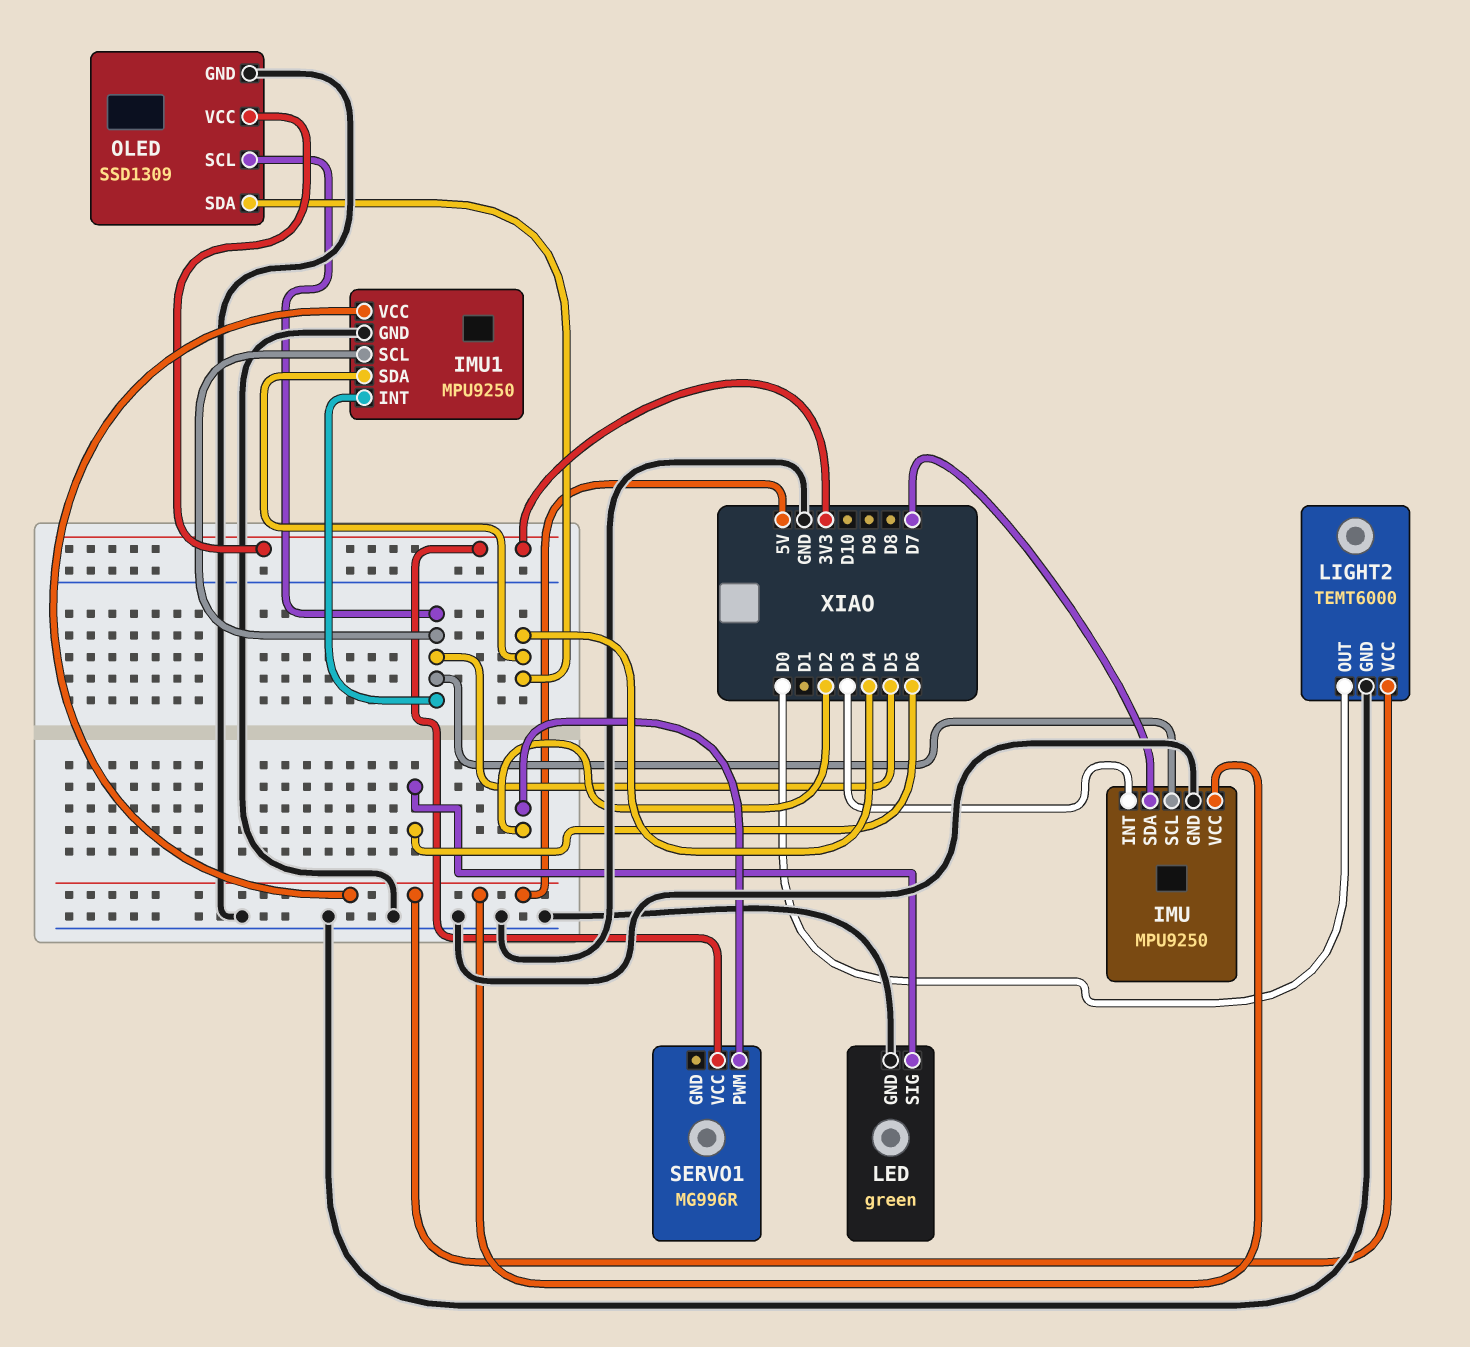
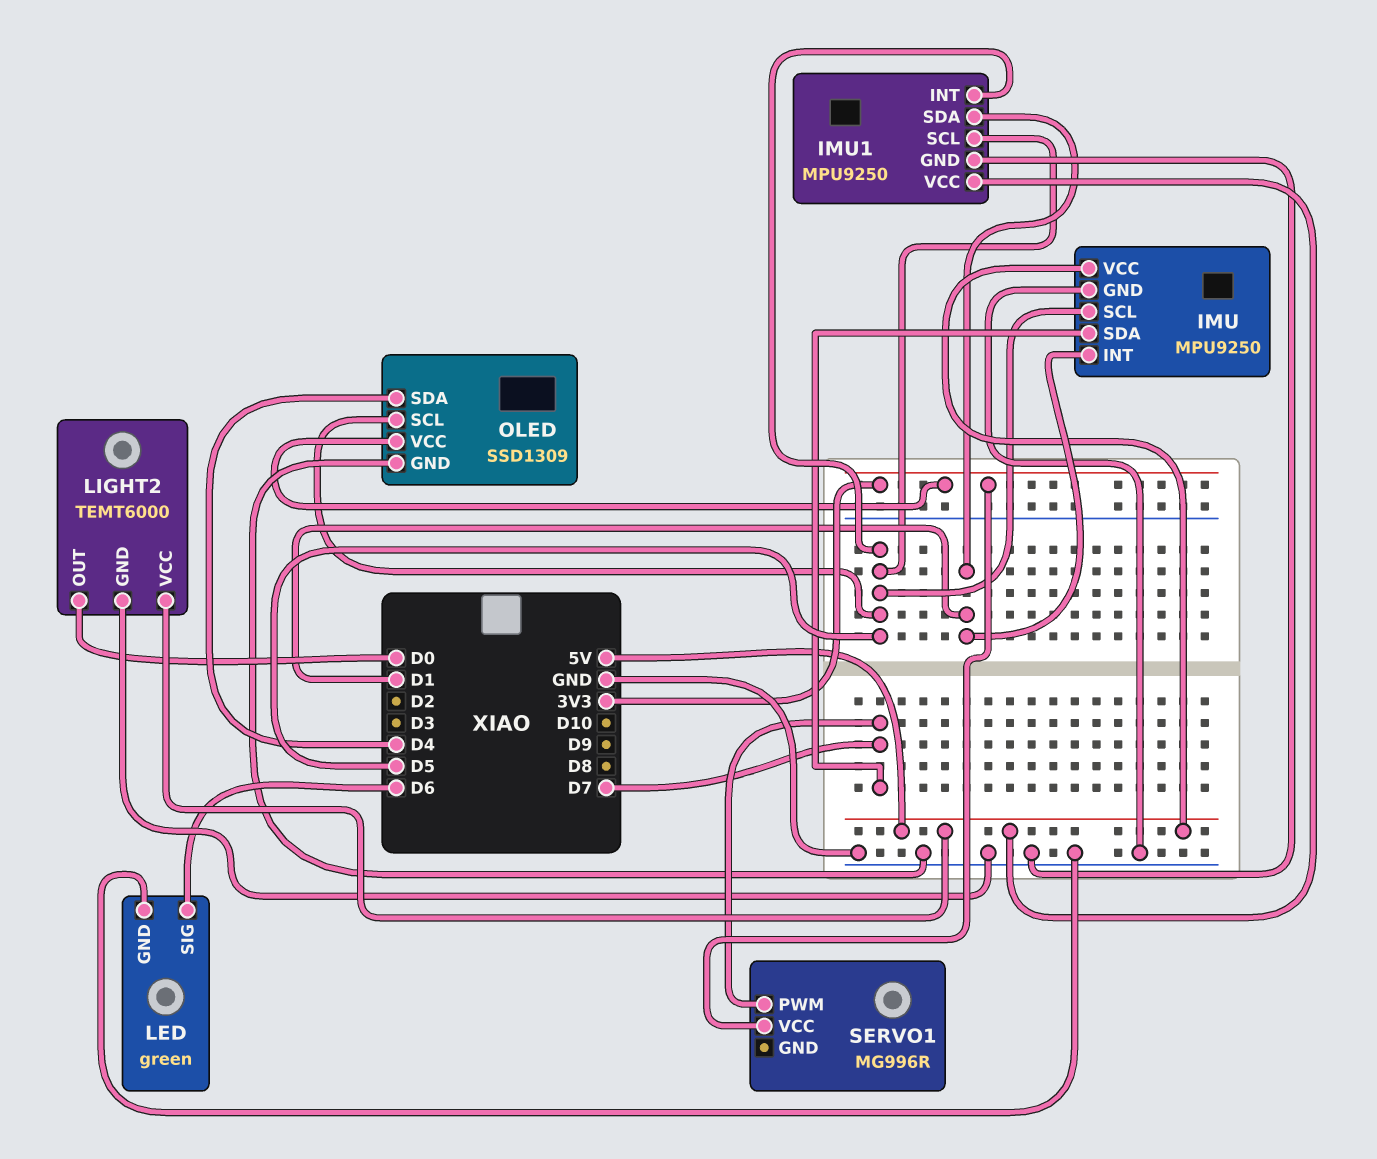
IMU pin INT: D3 -> D1
IMU1 pin SDA: D4 -> D1
SERVO1 pin PWM: D2 -> D7

